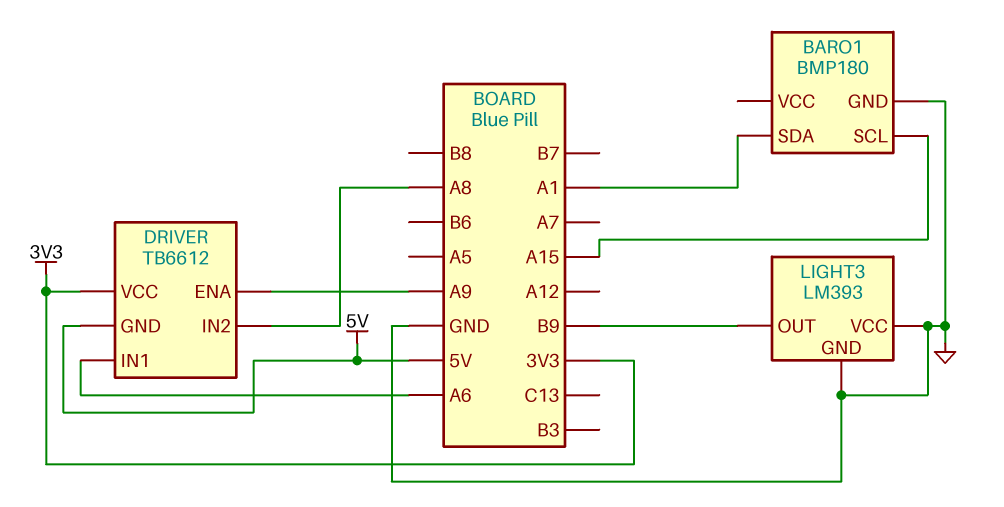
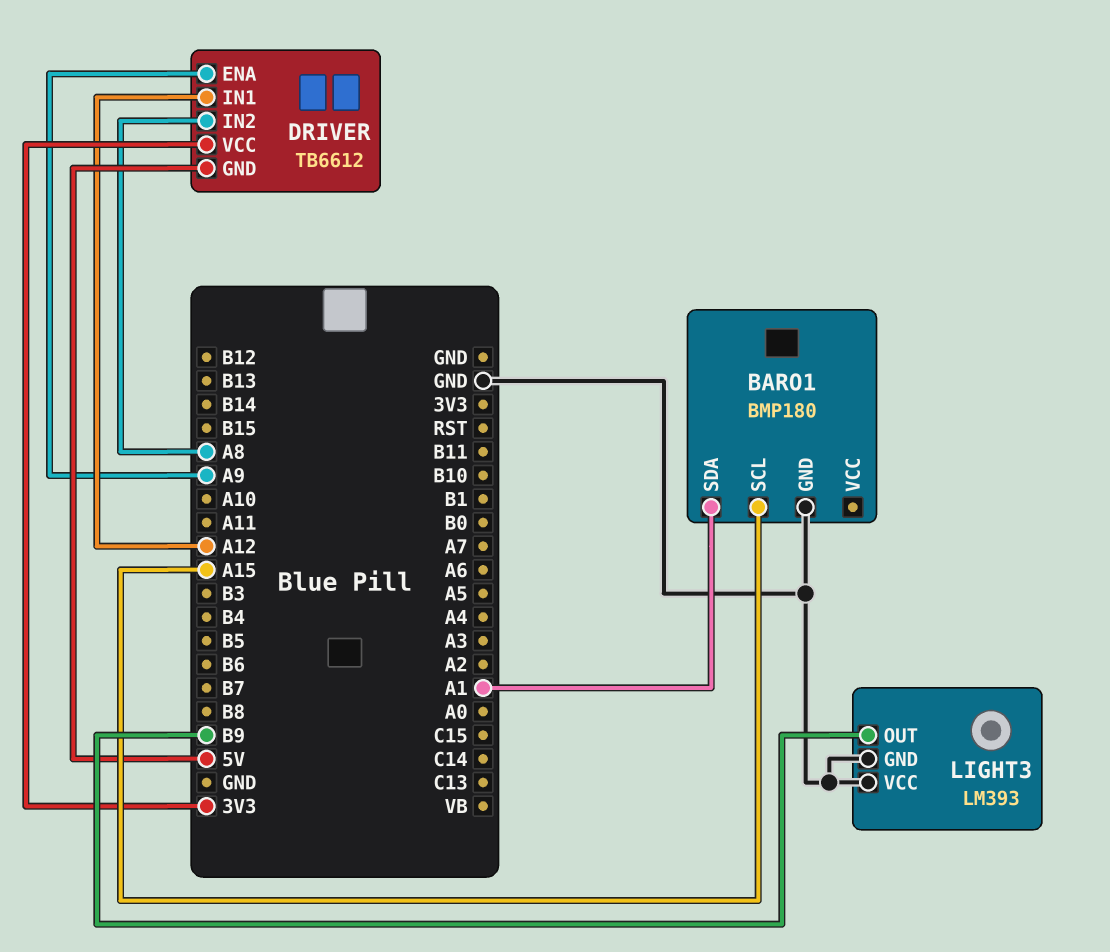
DRIVER pin IN1: A6 -> A12

